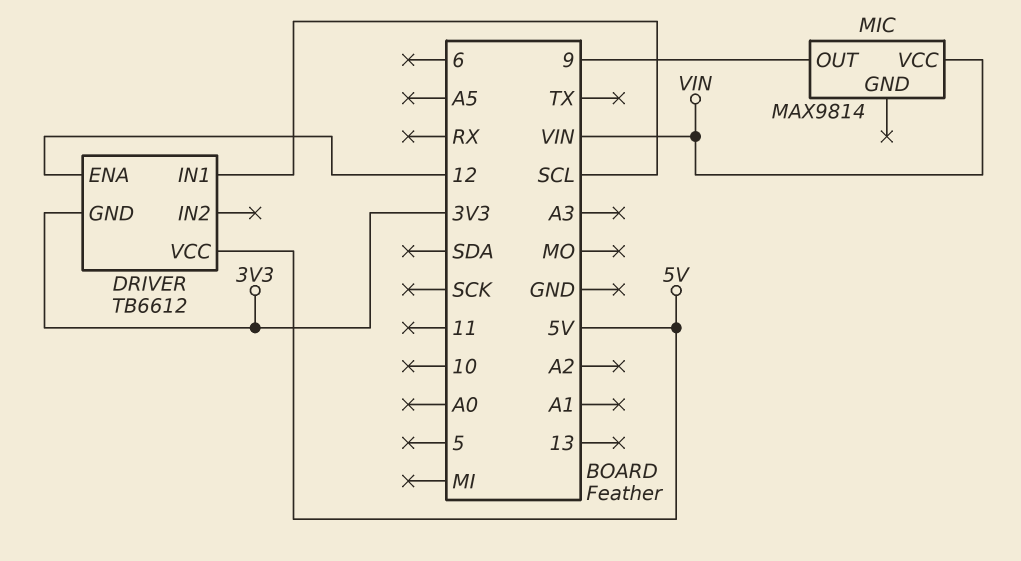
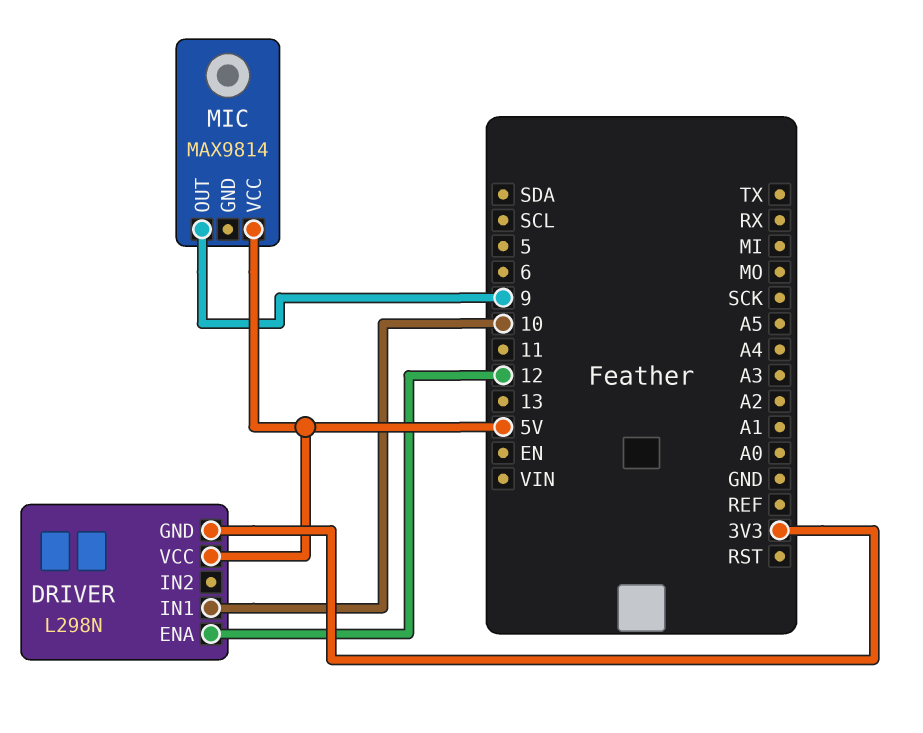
DRIVER: TB6612 -> L298N
DRIVER pin IN1: SCL -> 10
MIC pin VCC: VIN -> 5V

